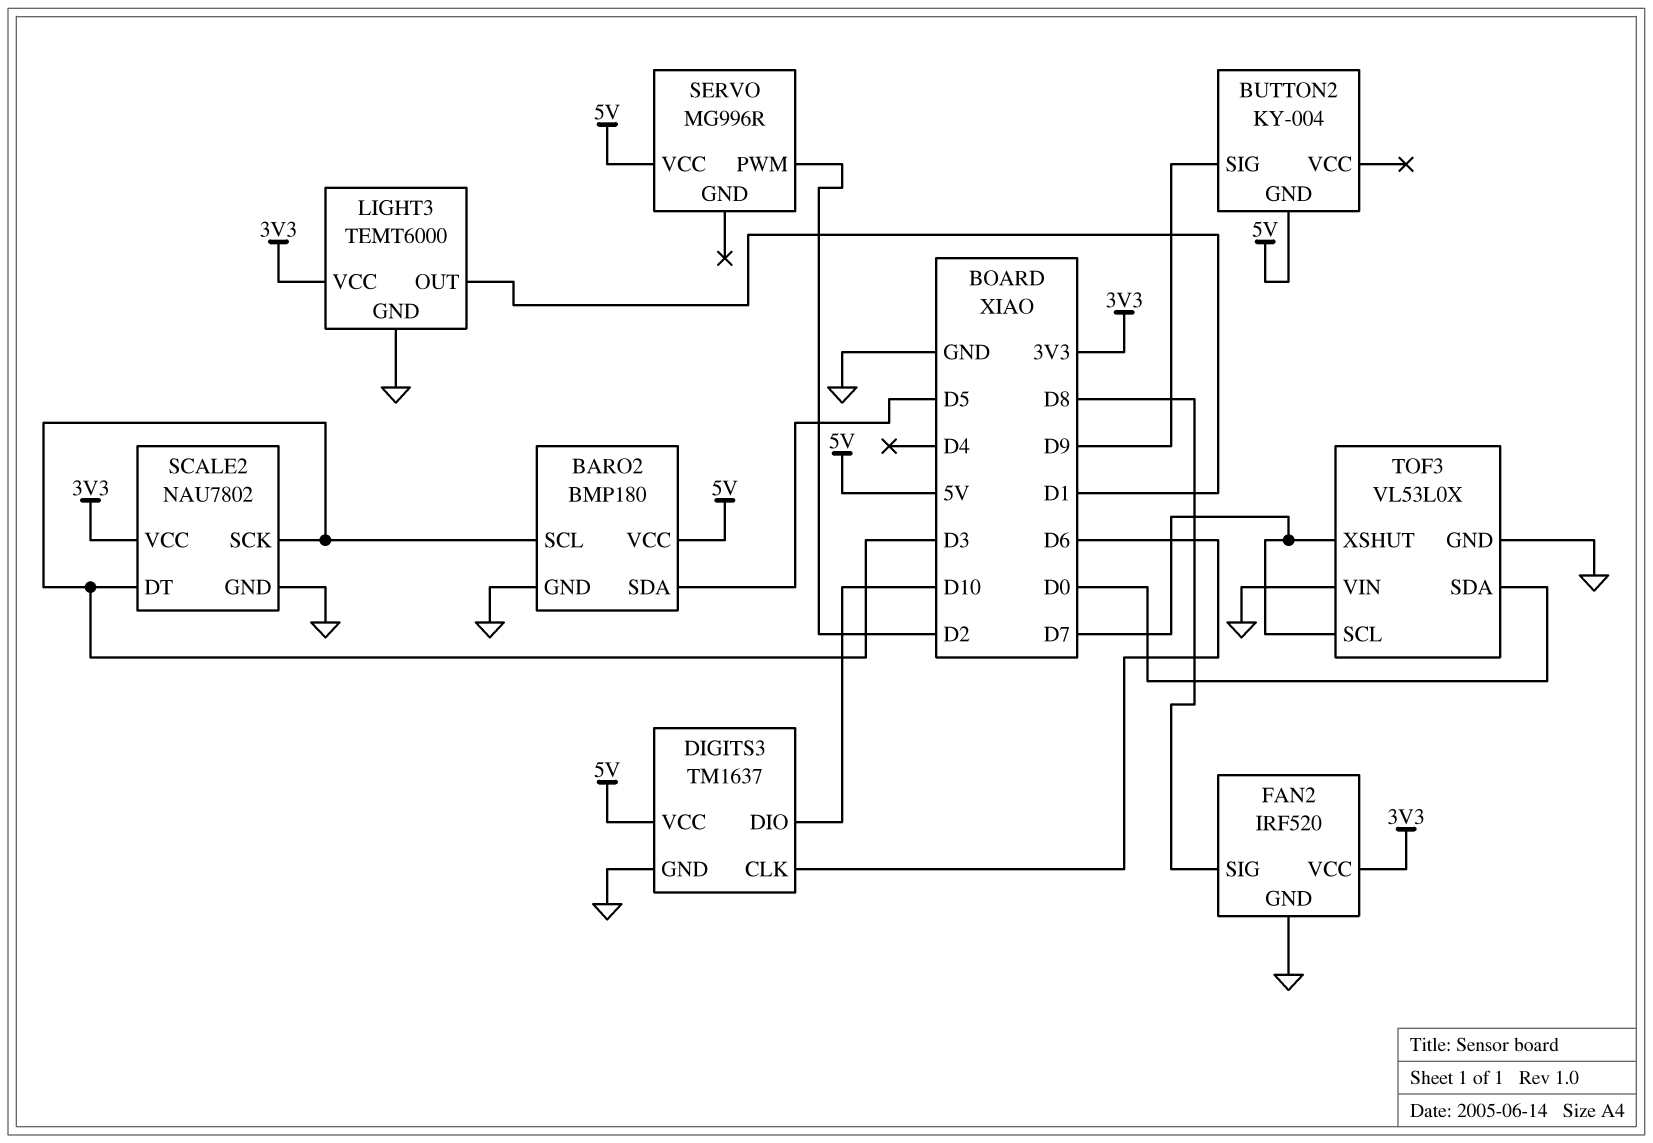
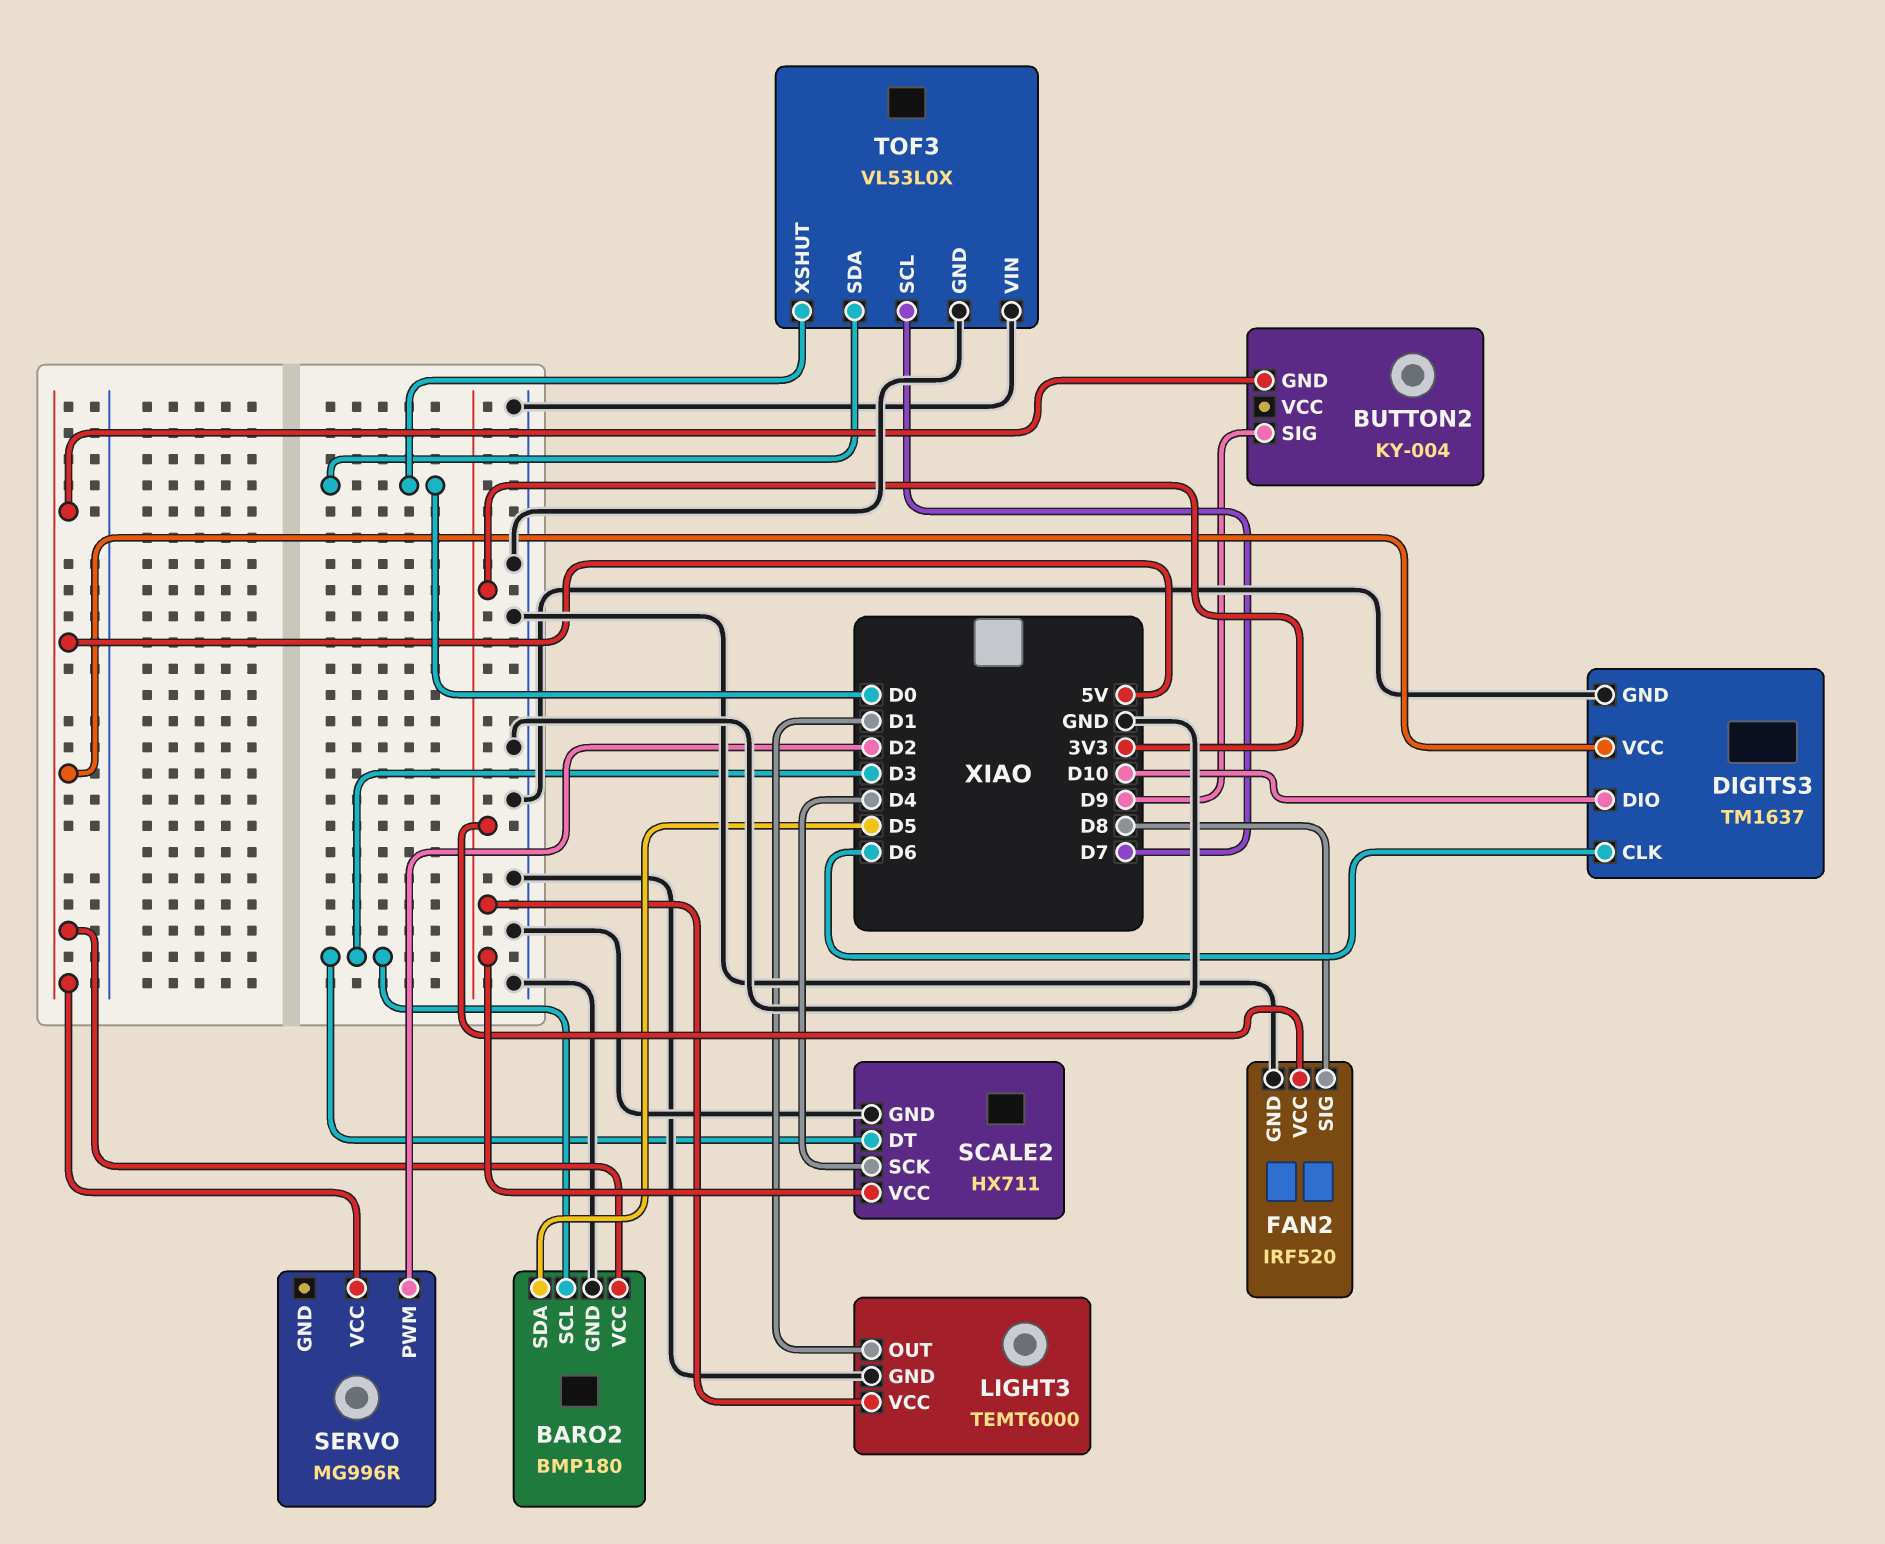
SCALE2: NAU7802 -> HX711
SCALE2 pin SCK: D3 -> D4
TOF3 pin XSHUT: D7 -> D0

